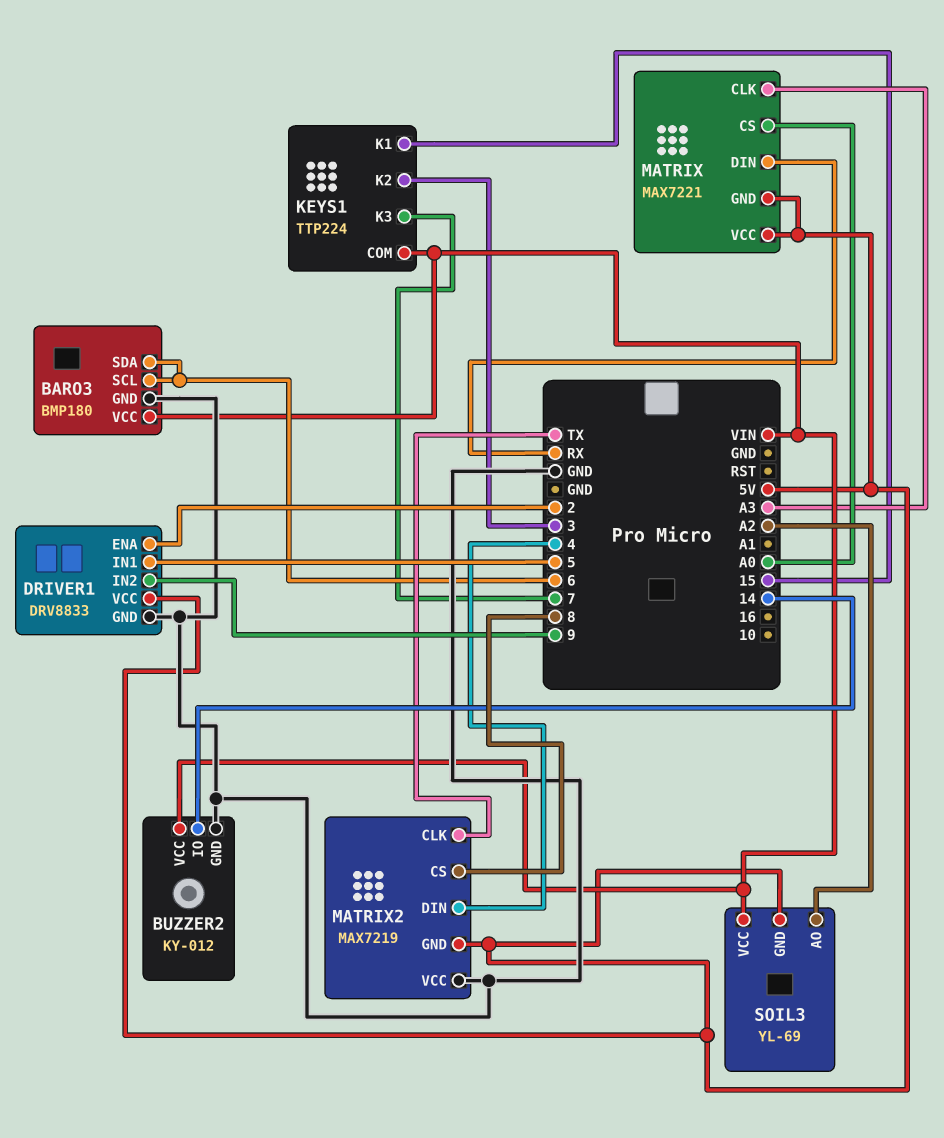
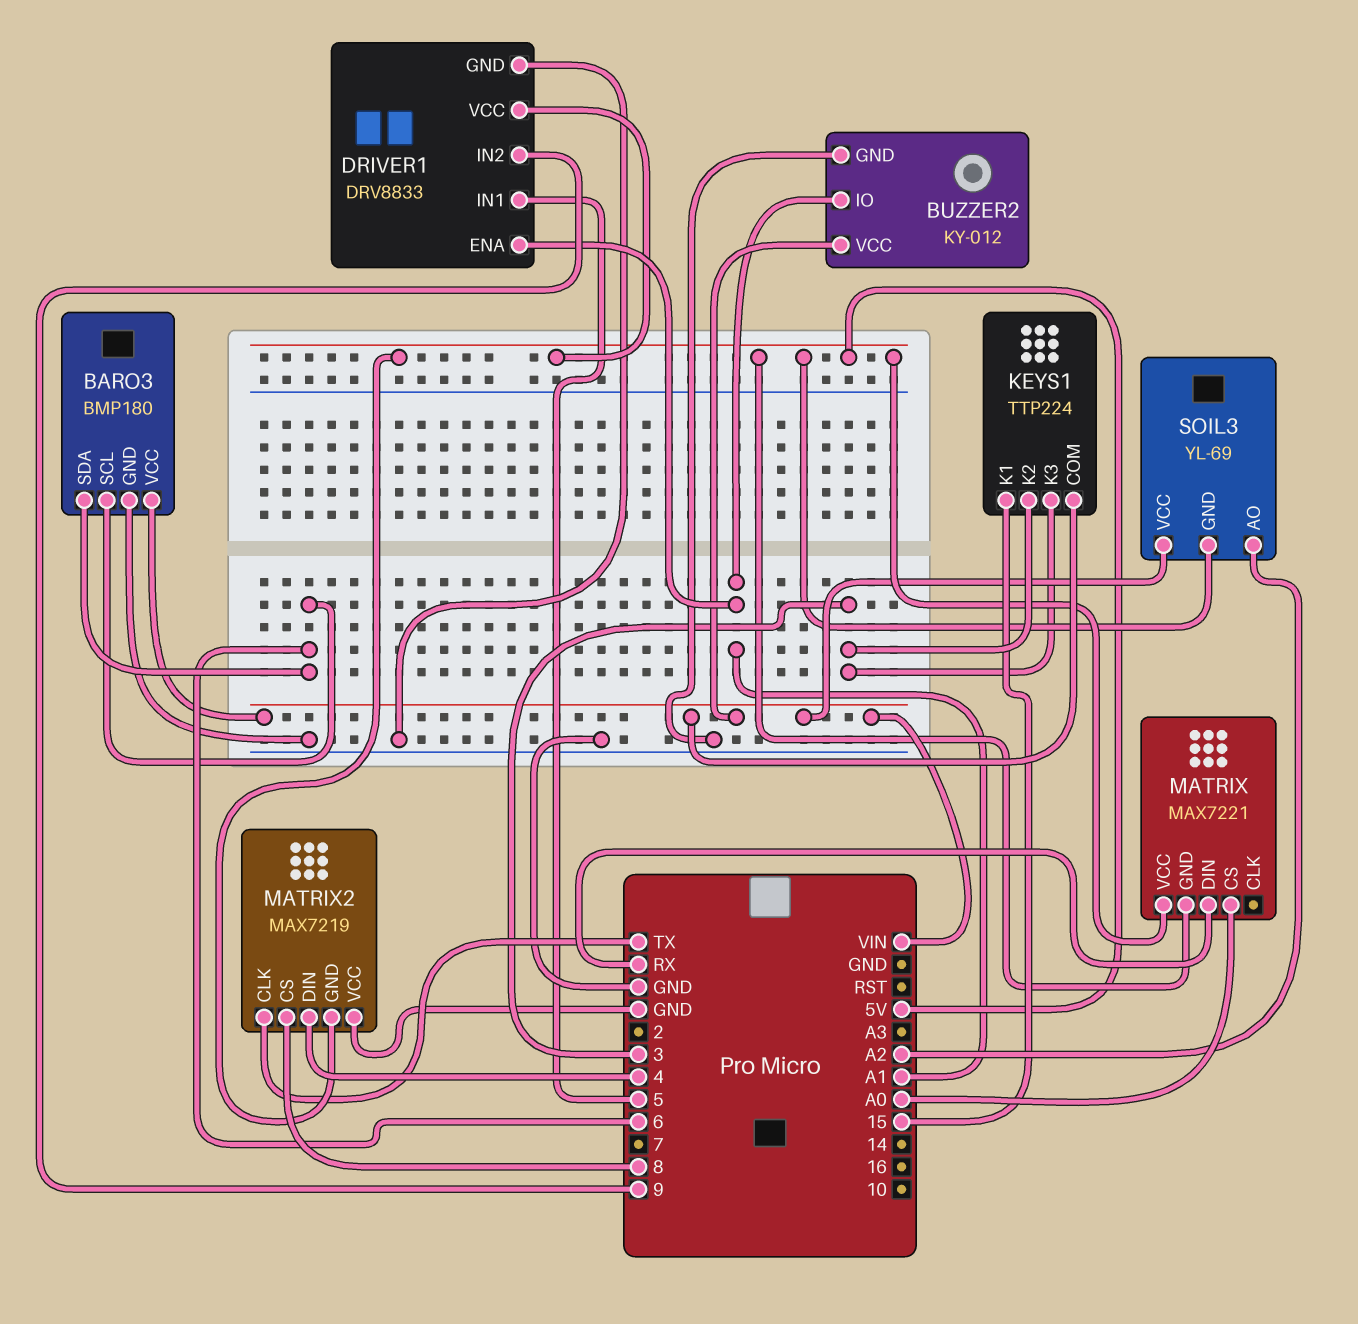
BUZZER2 pin IO: 14 -> A1
DRIVER1 pin ENA: 2 -> A1
KEYS1 pin K3: 7 -> 3
MATRIX pin CLK: A3 -> none

